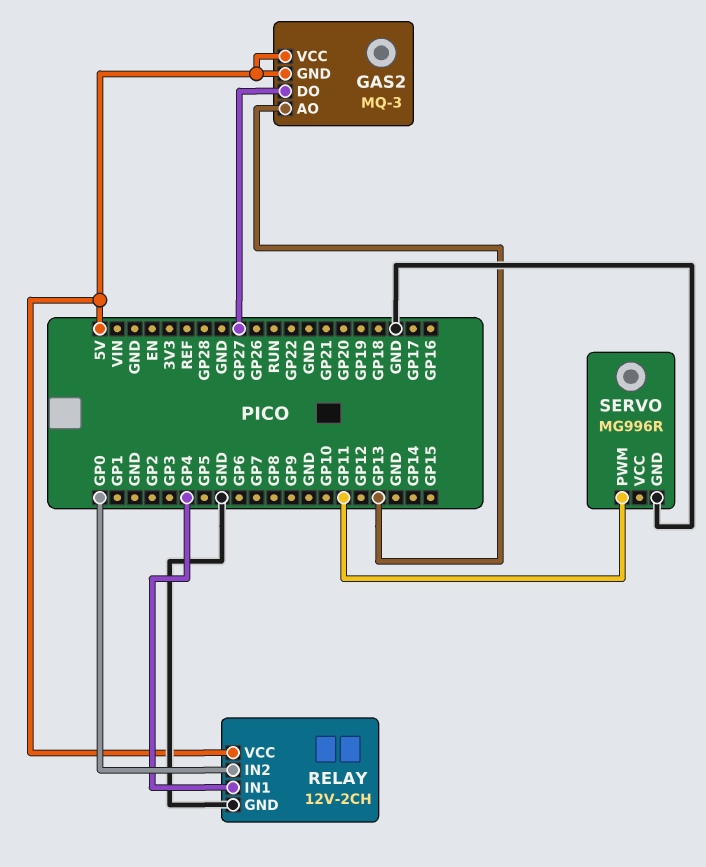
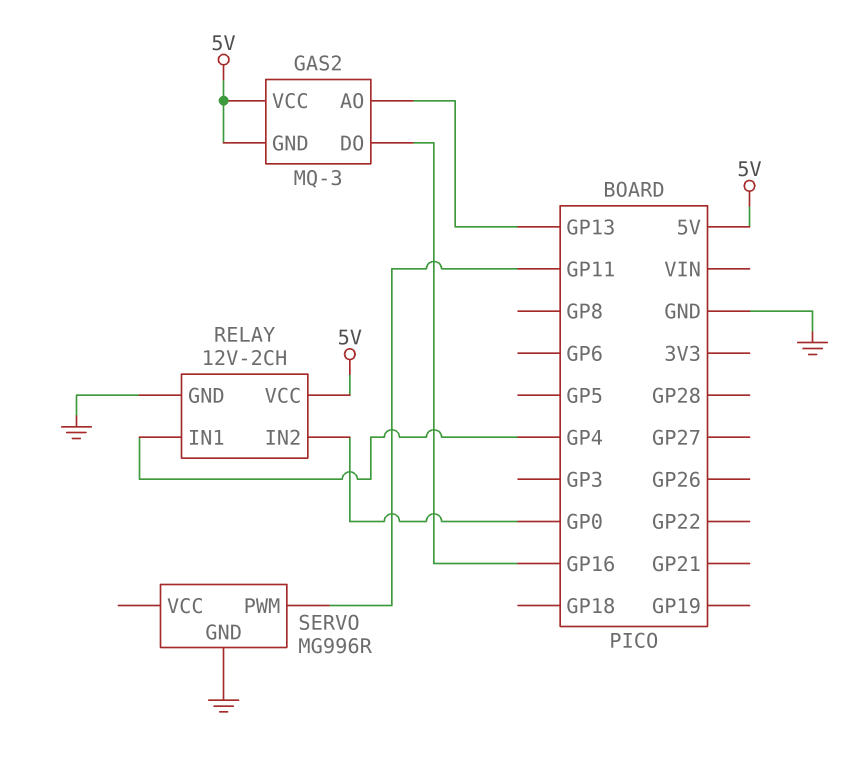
GAS2 pin DO: GP27 -> GP16

